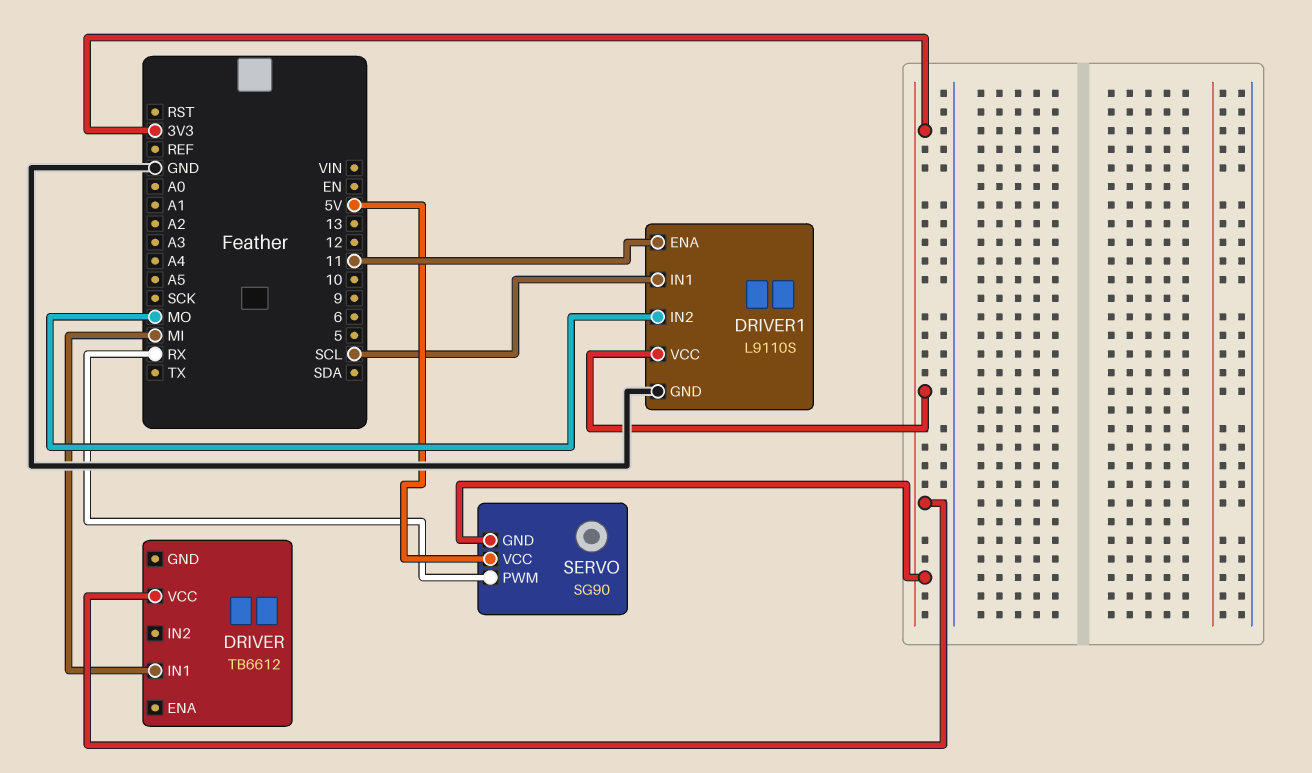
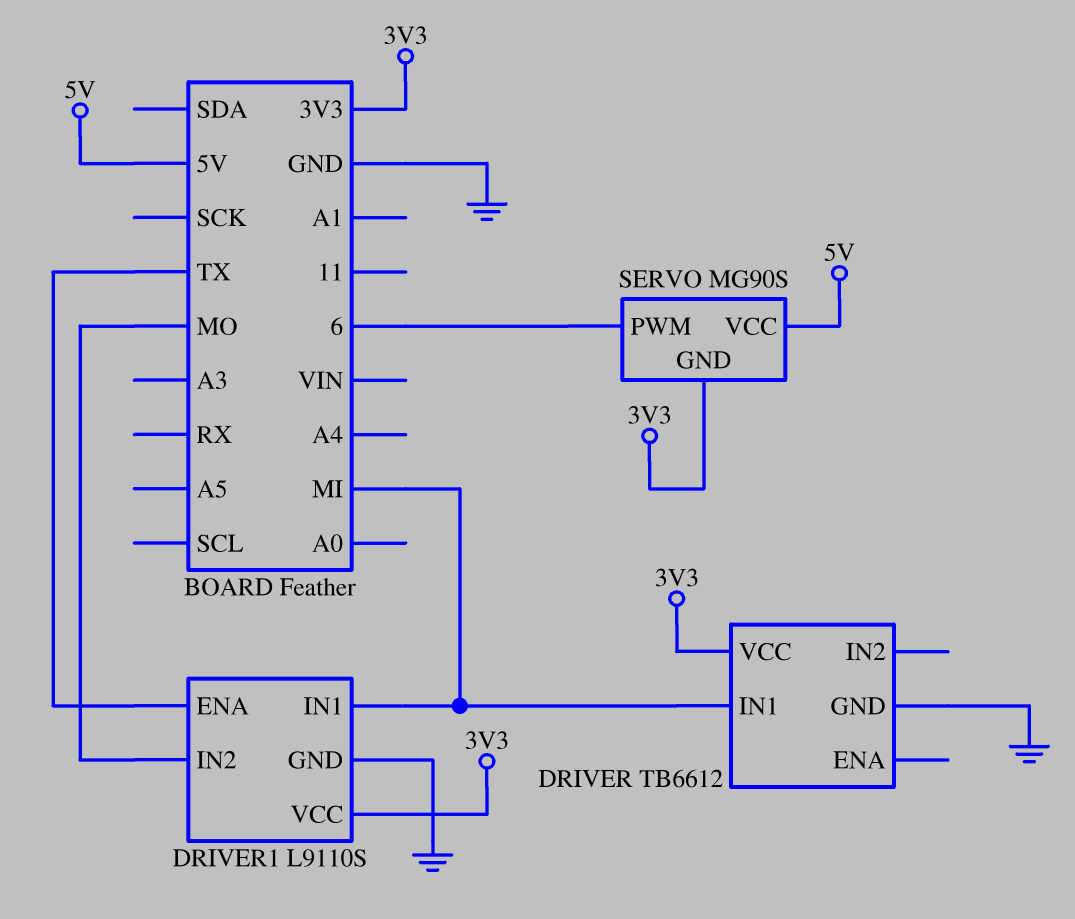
DRIVER pin GND: none -> GND
DRIVER1 pin ENA: 11 -> TX
DRIVER1 pin IN1: SCL -> MI
SERVO: SG90 -> MG90S
SERVO pin PWM: RX -> 6

